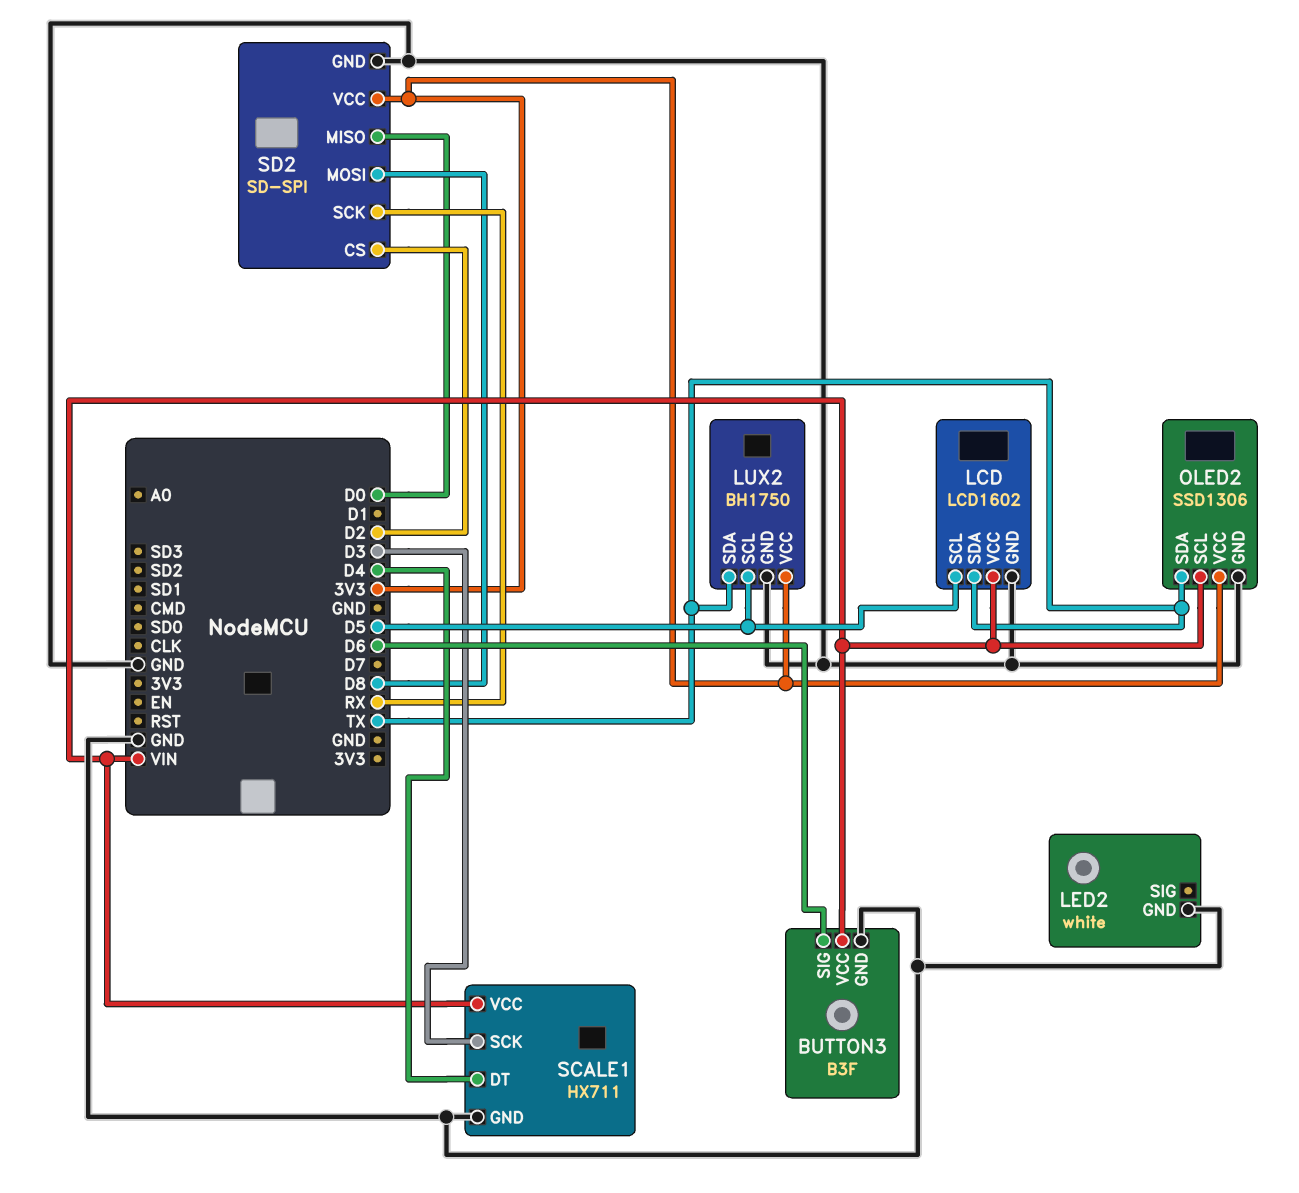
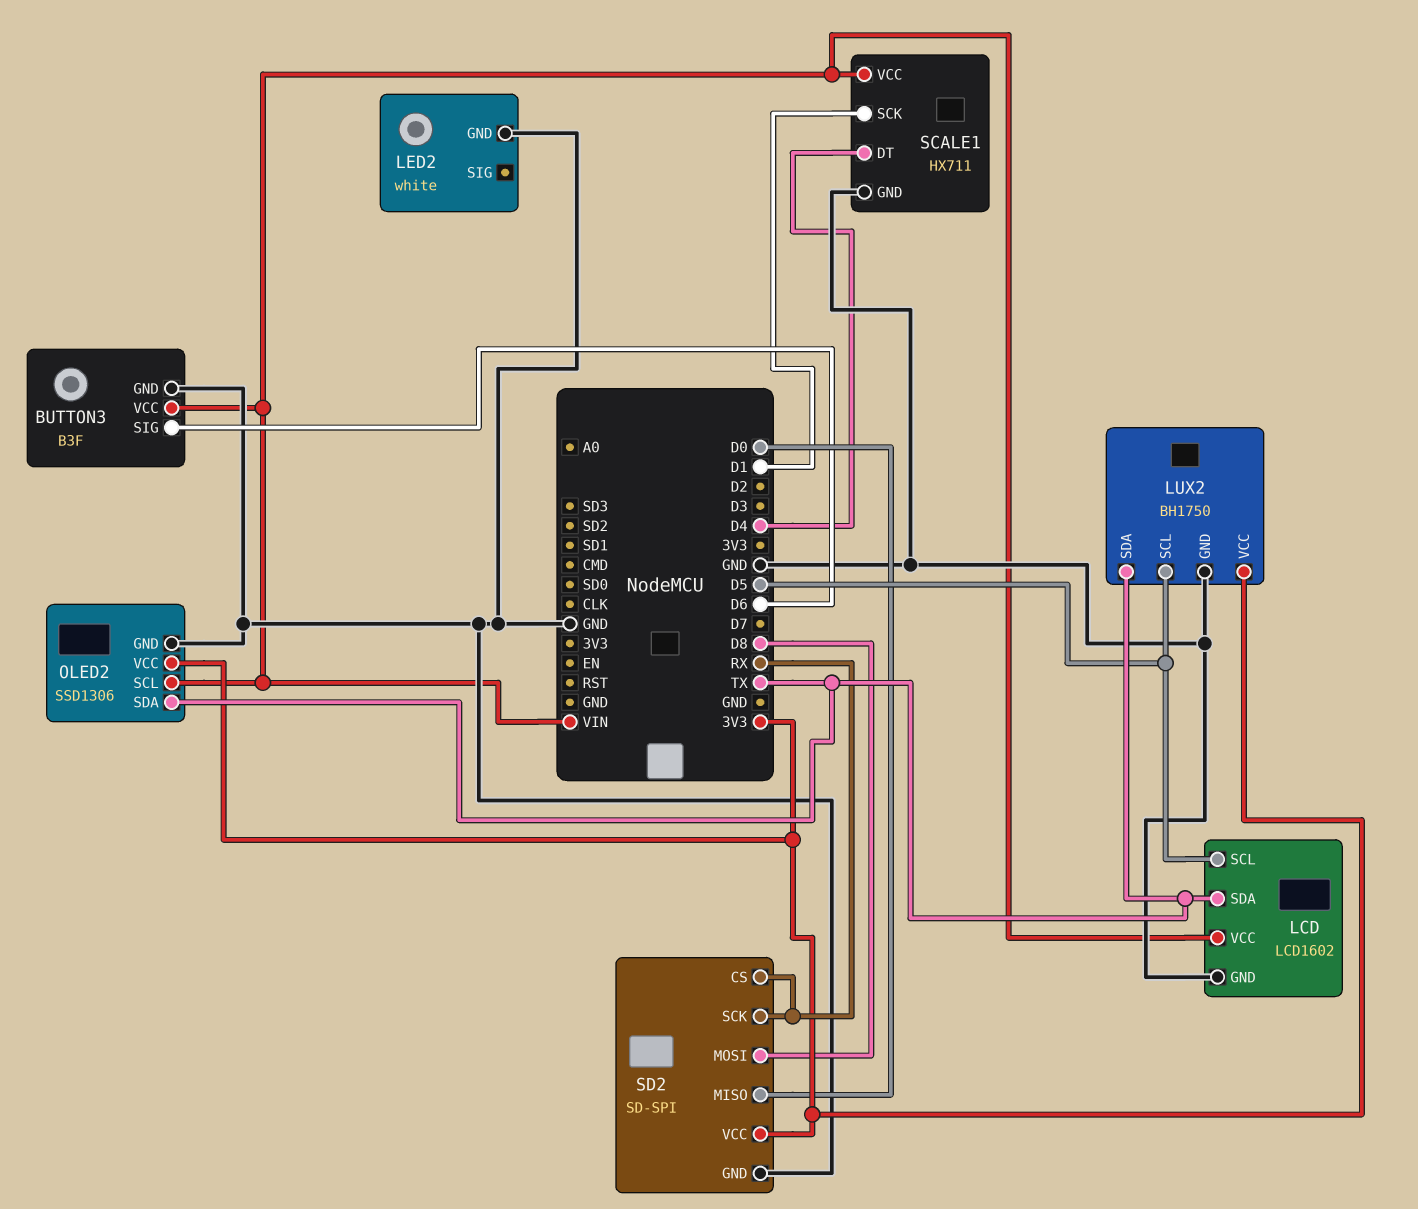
SCALE1 pin SCK: D3 -> D1
SD2 pin CS: D2 -> RX

